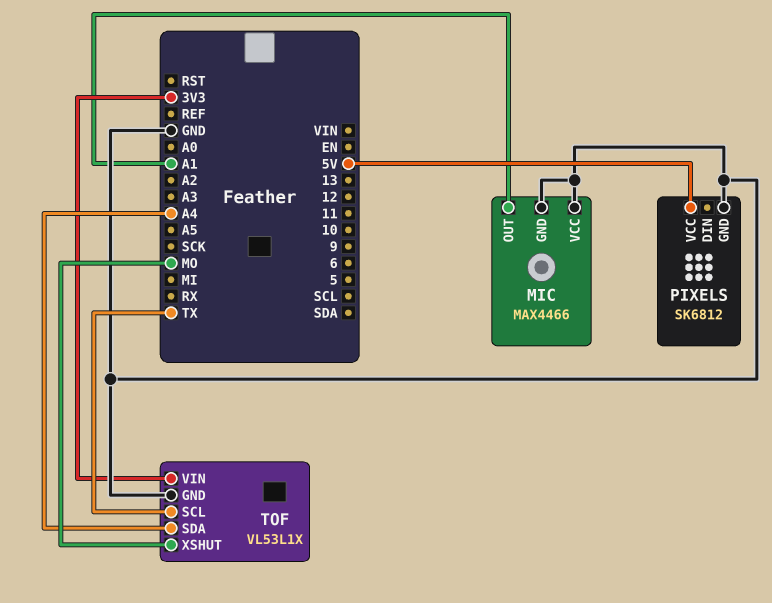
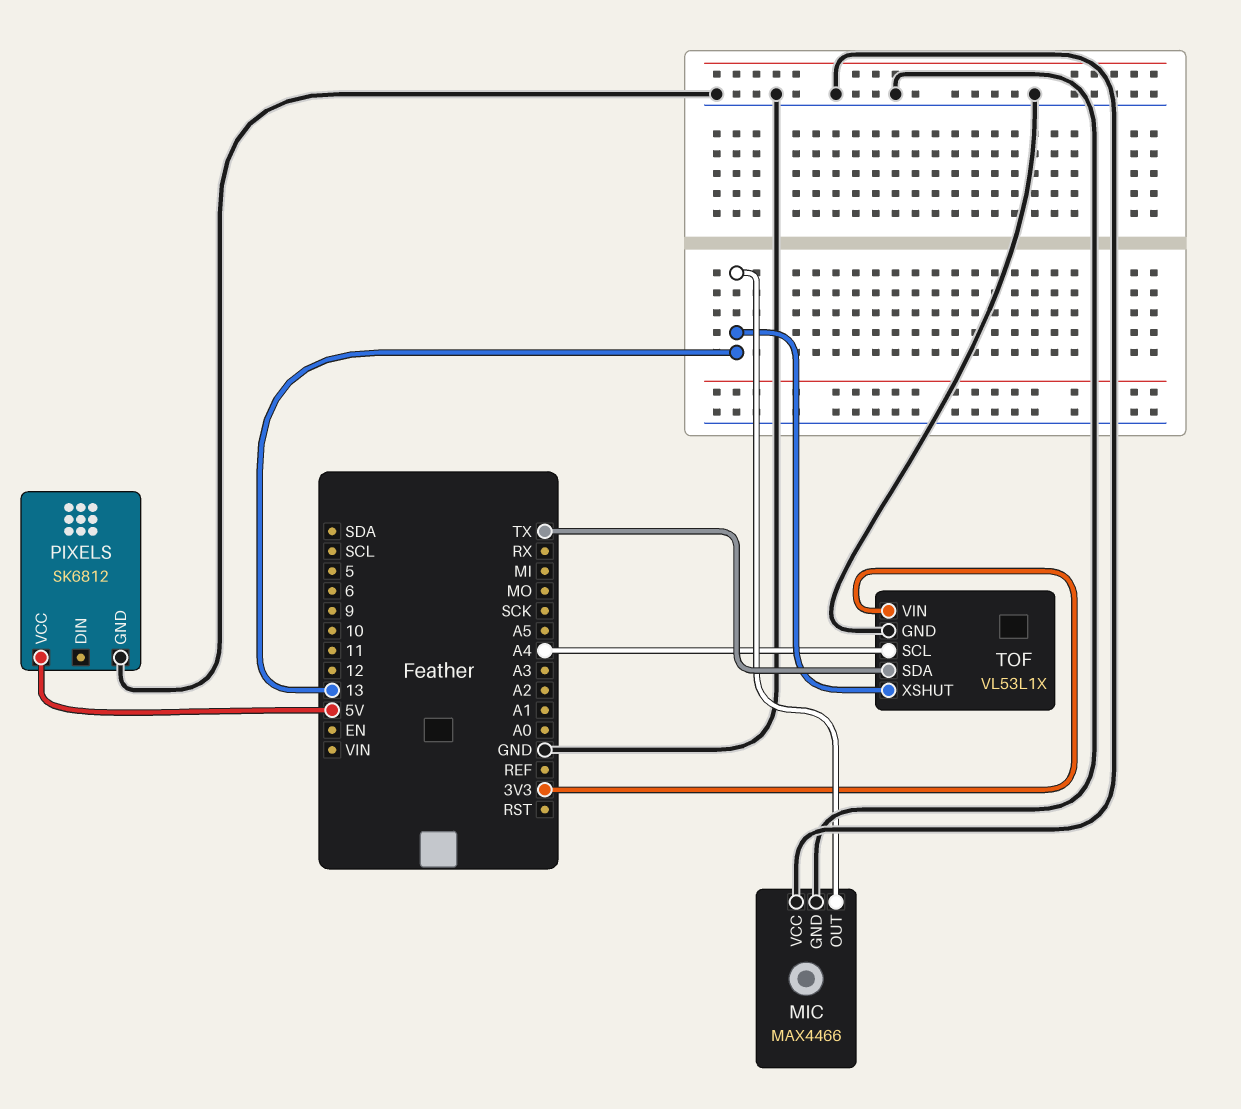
MIC pin OUT: A1 -> 13
TOF pin SCL: TX -> A4
TOF pin SDA: A4 -> TX
TOF pin XSHUT: MO -> 13

